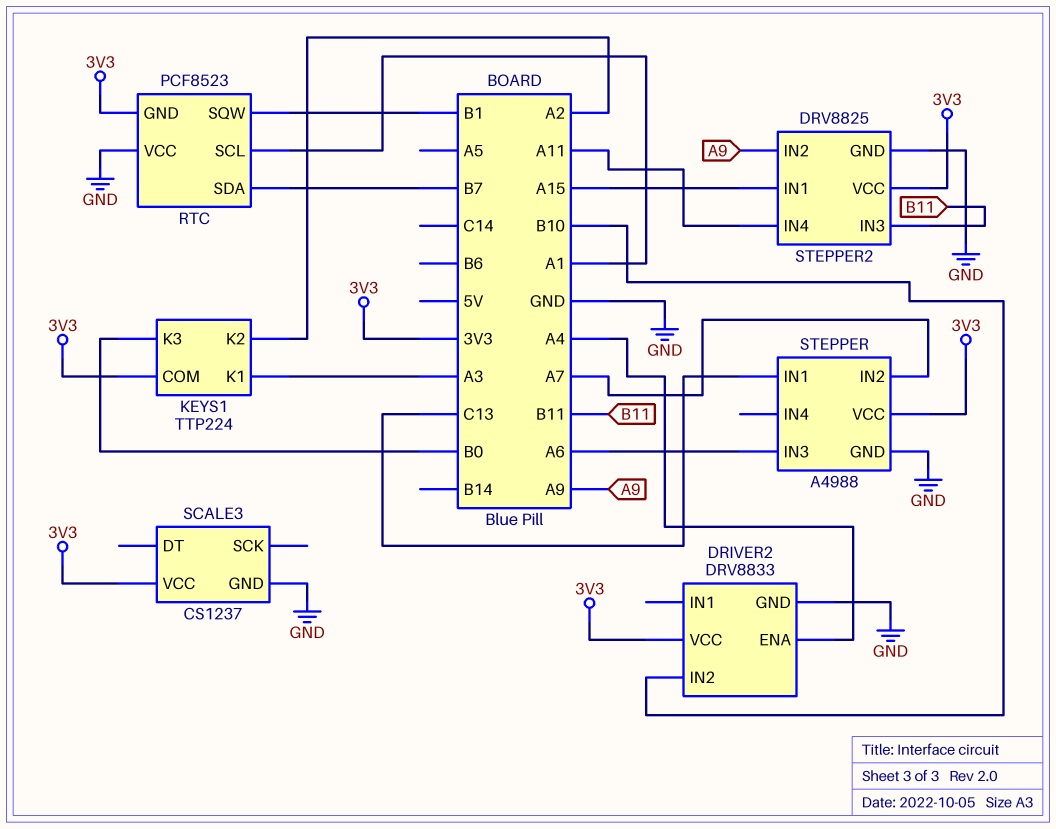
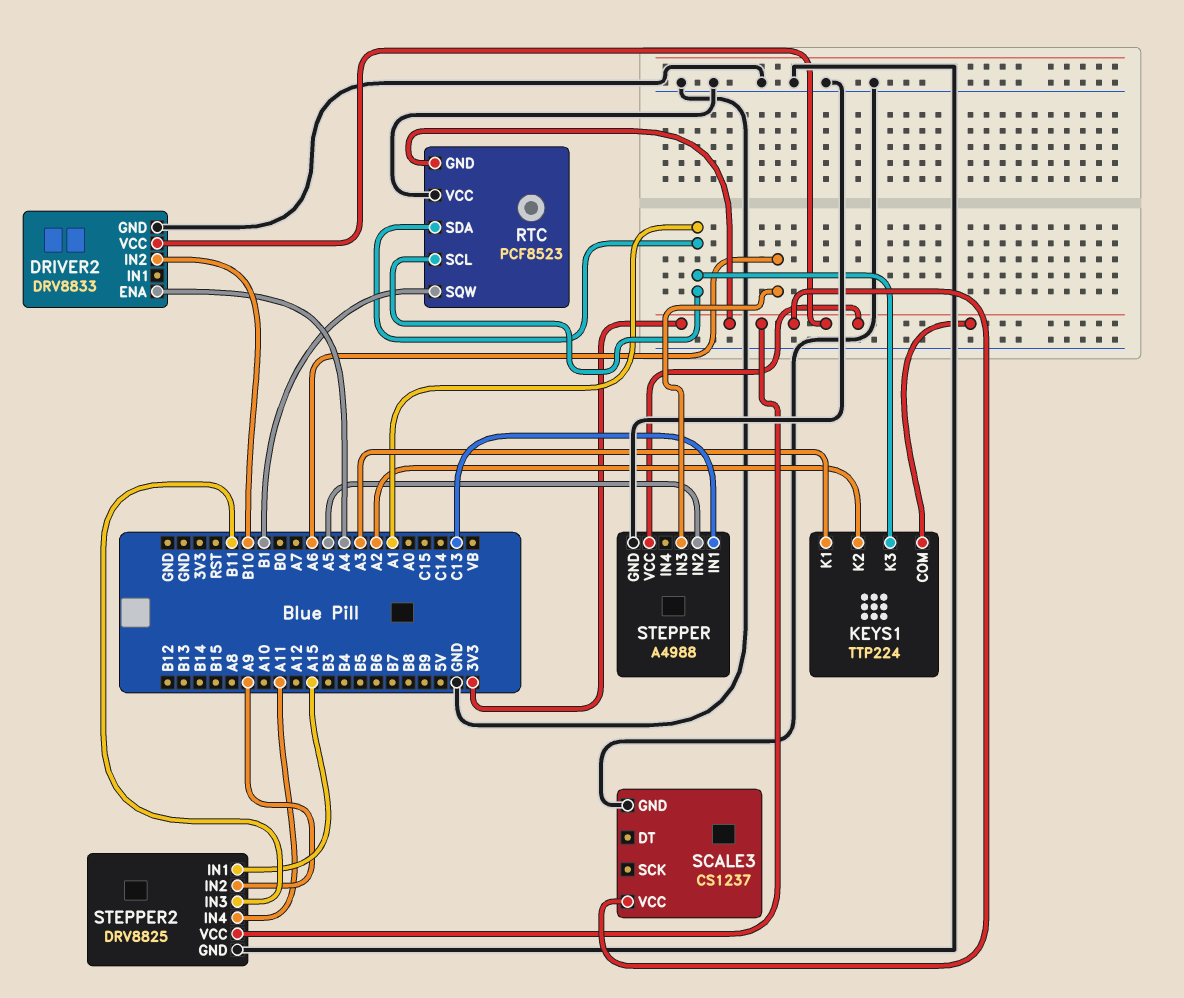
KEYS1 pin K3: B0 -> A1
RTC pin SDA: B7 -> A1
STEPPER pin IN2: A7 -> A5

